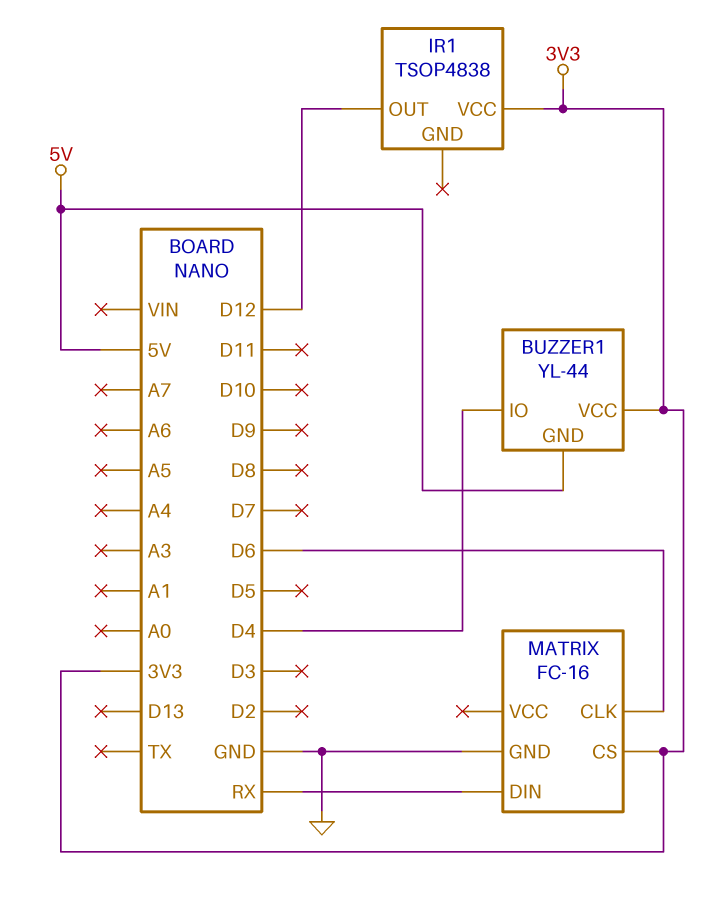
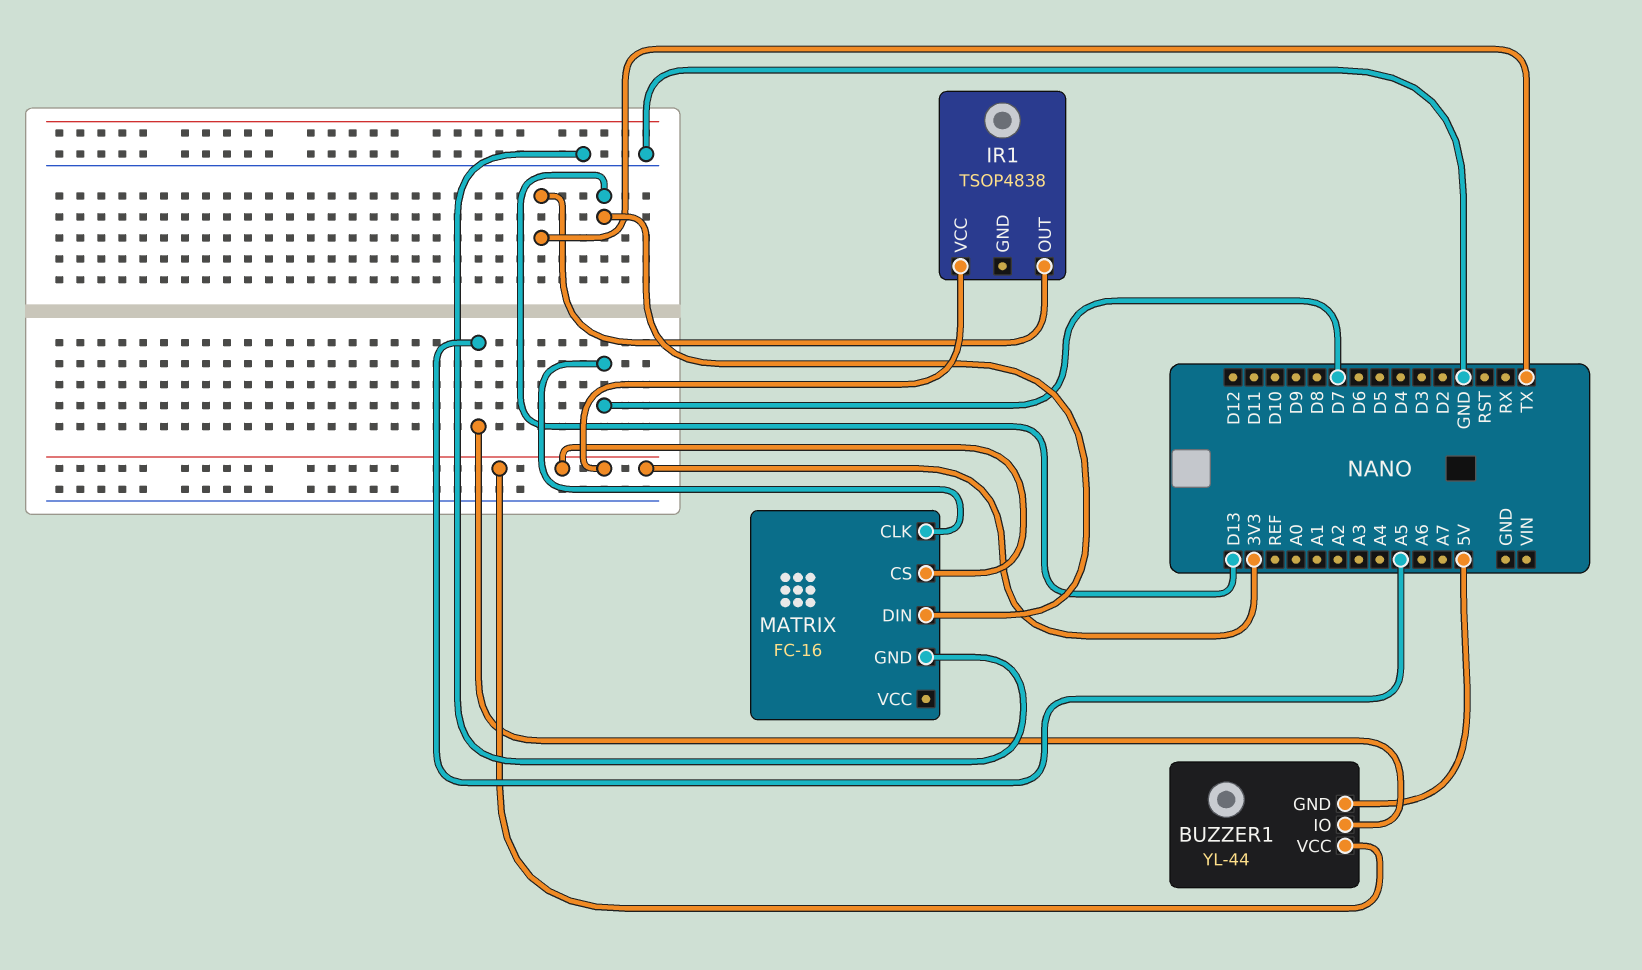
BUZZER1 pin IO: D4 -> A5
IR1 pin OUT: D12 -> TX
MATRIX pin CLK: D6 -> D7
MATRIX pin DIN: RX -> D13

